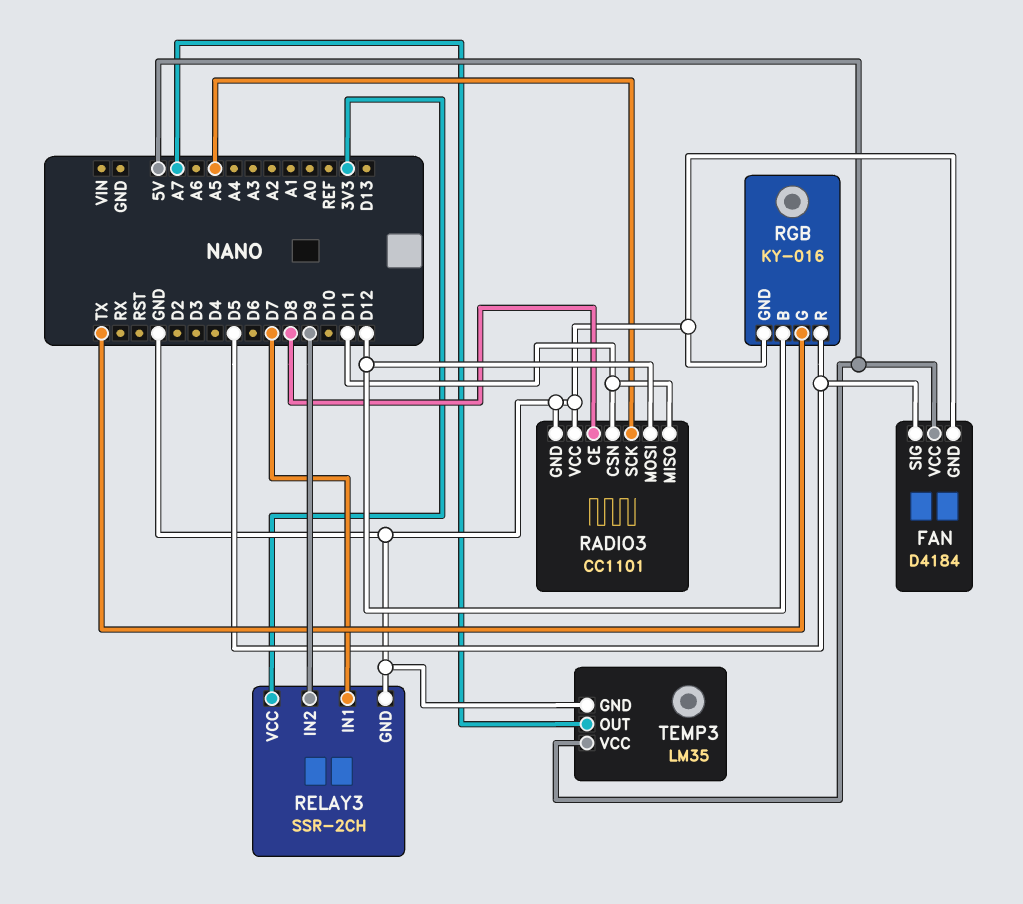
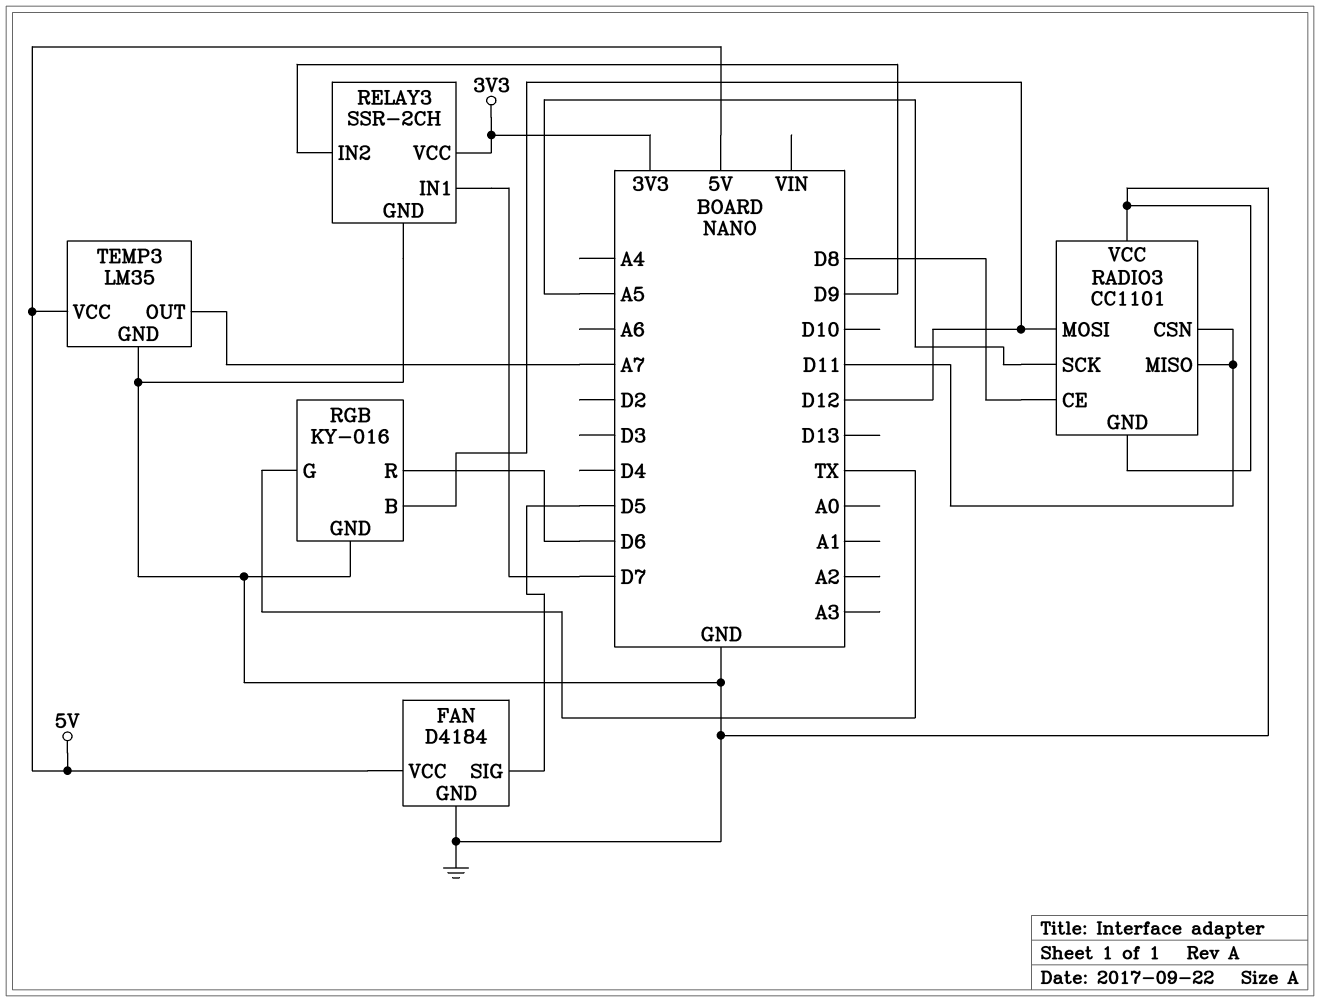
RGB pin R: D5 -> D6

